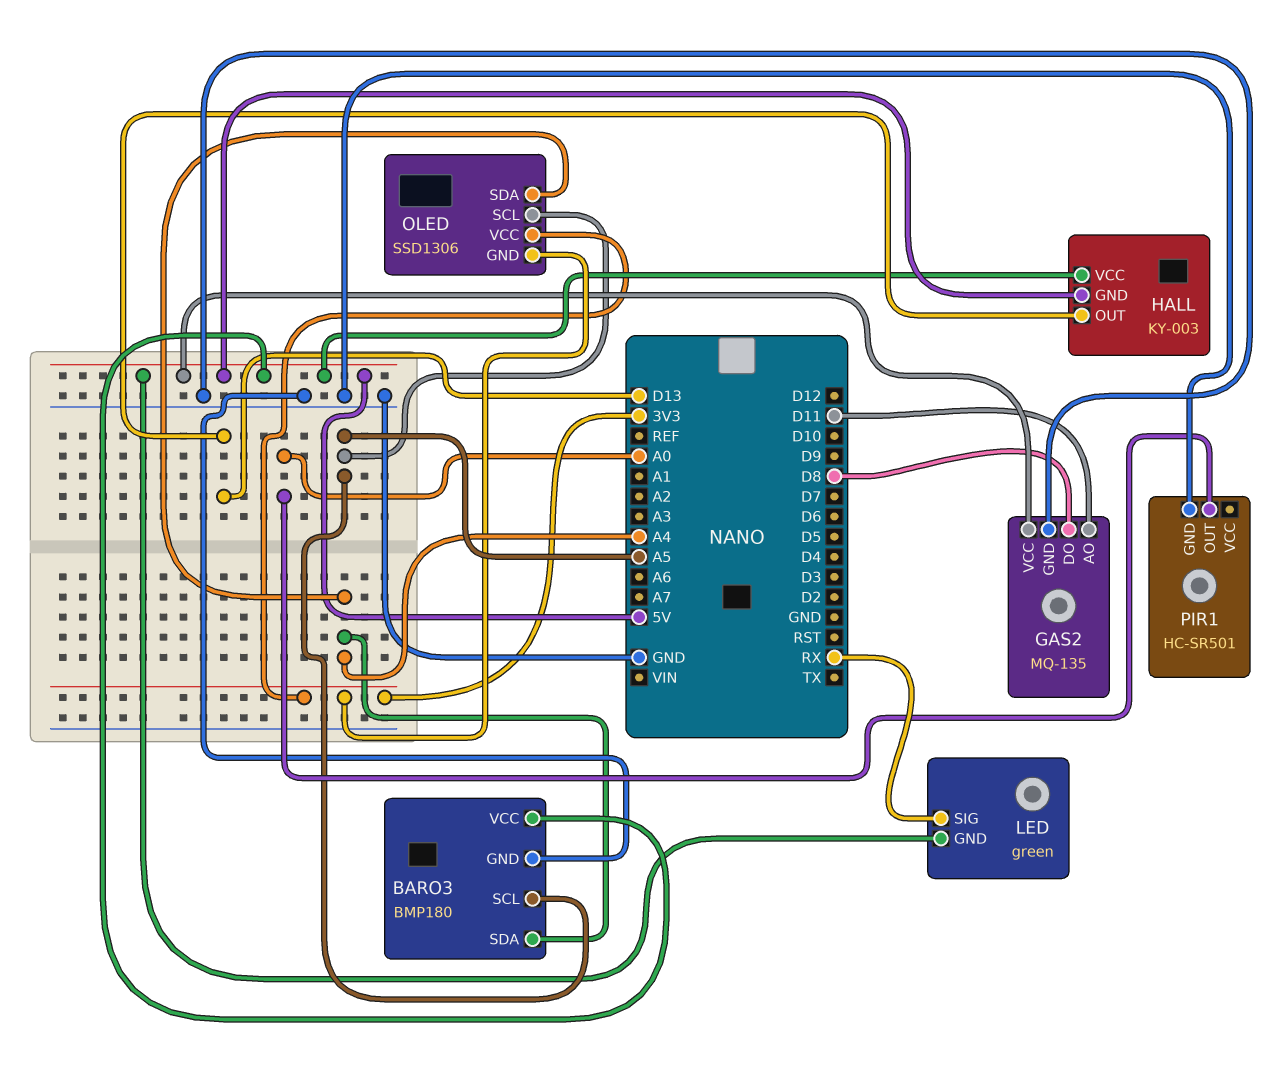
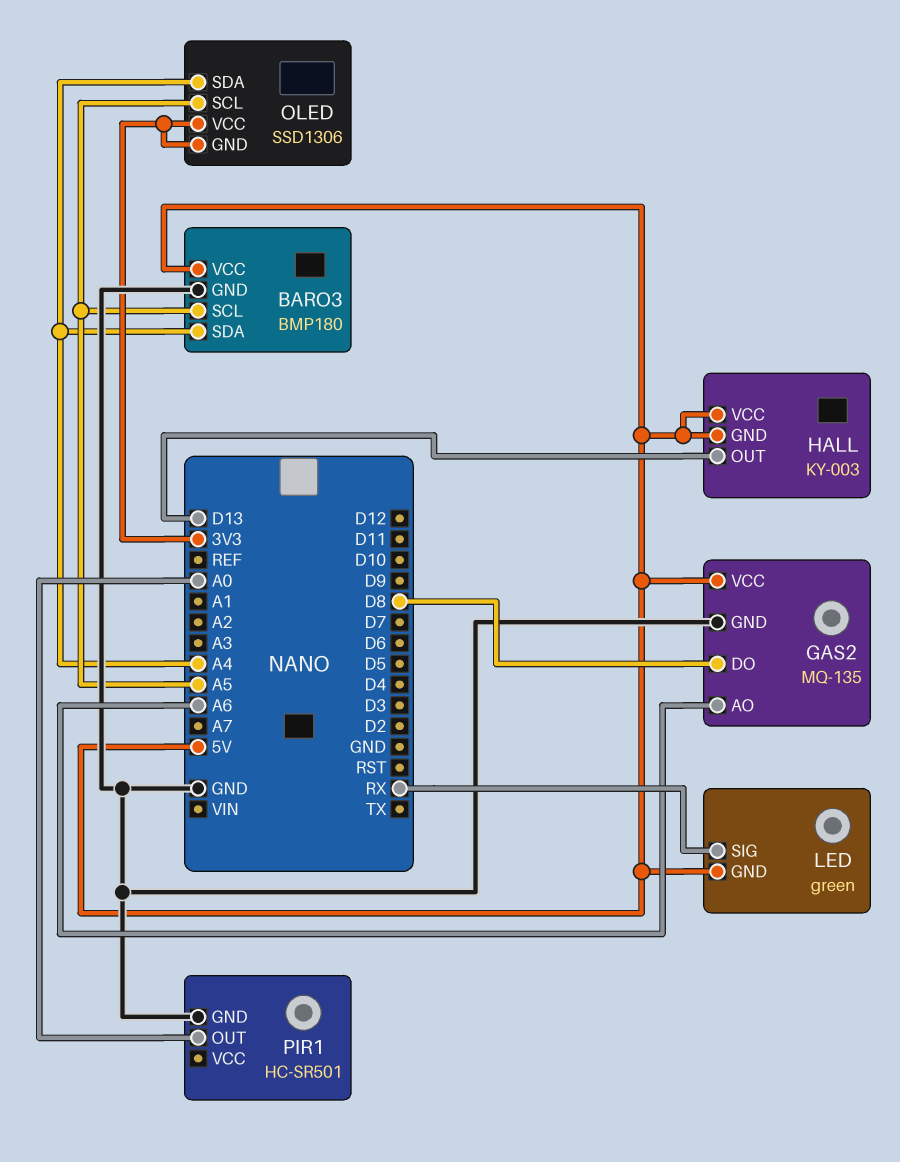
GAS2 pin AO: D11 -> A6

